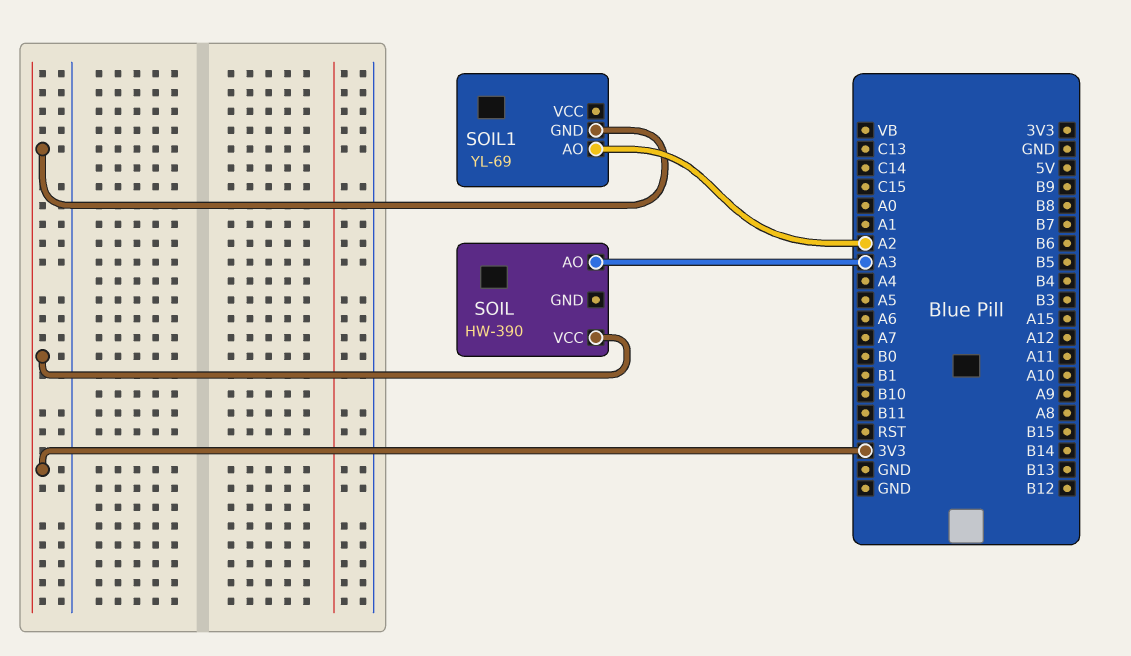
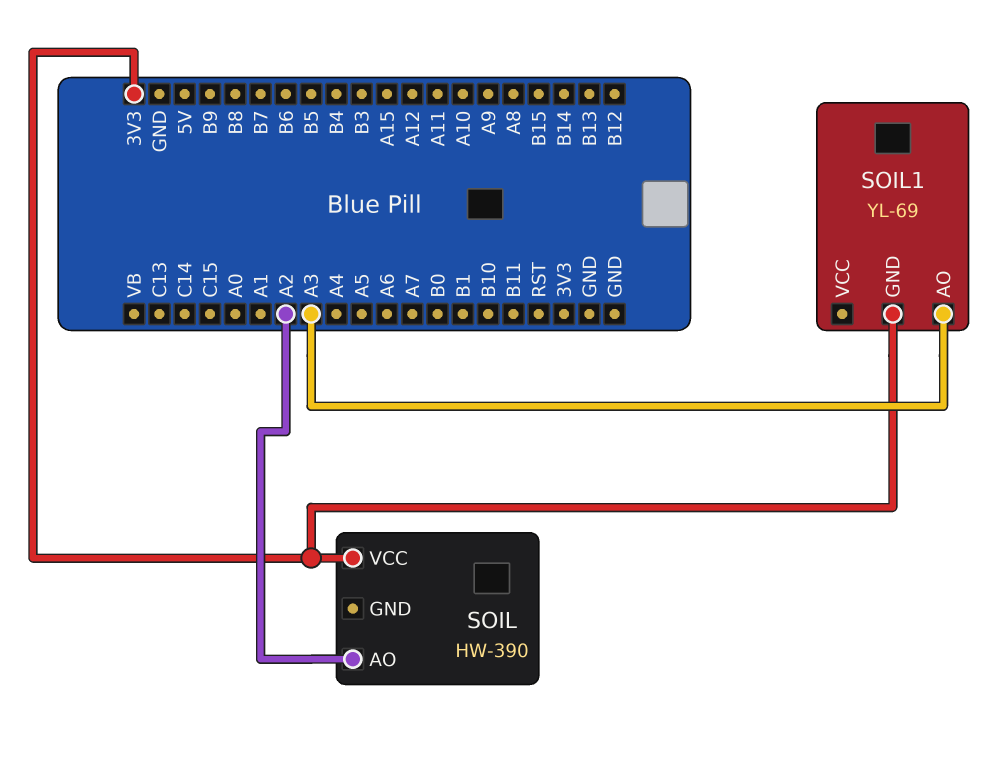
SOIL pin AO: A3 -> A2
SOIL1 pin AO: A2 -> A3

